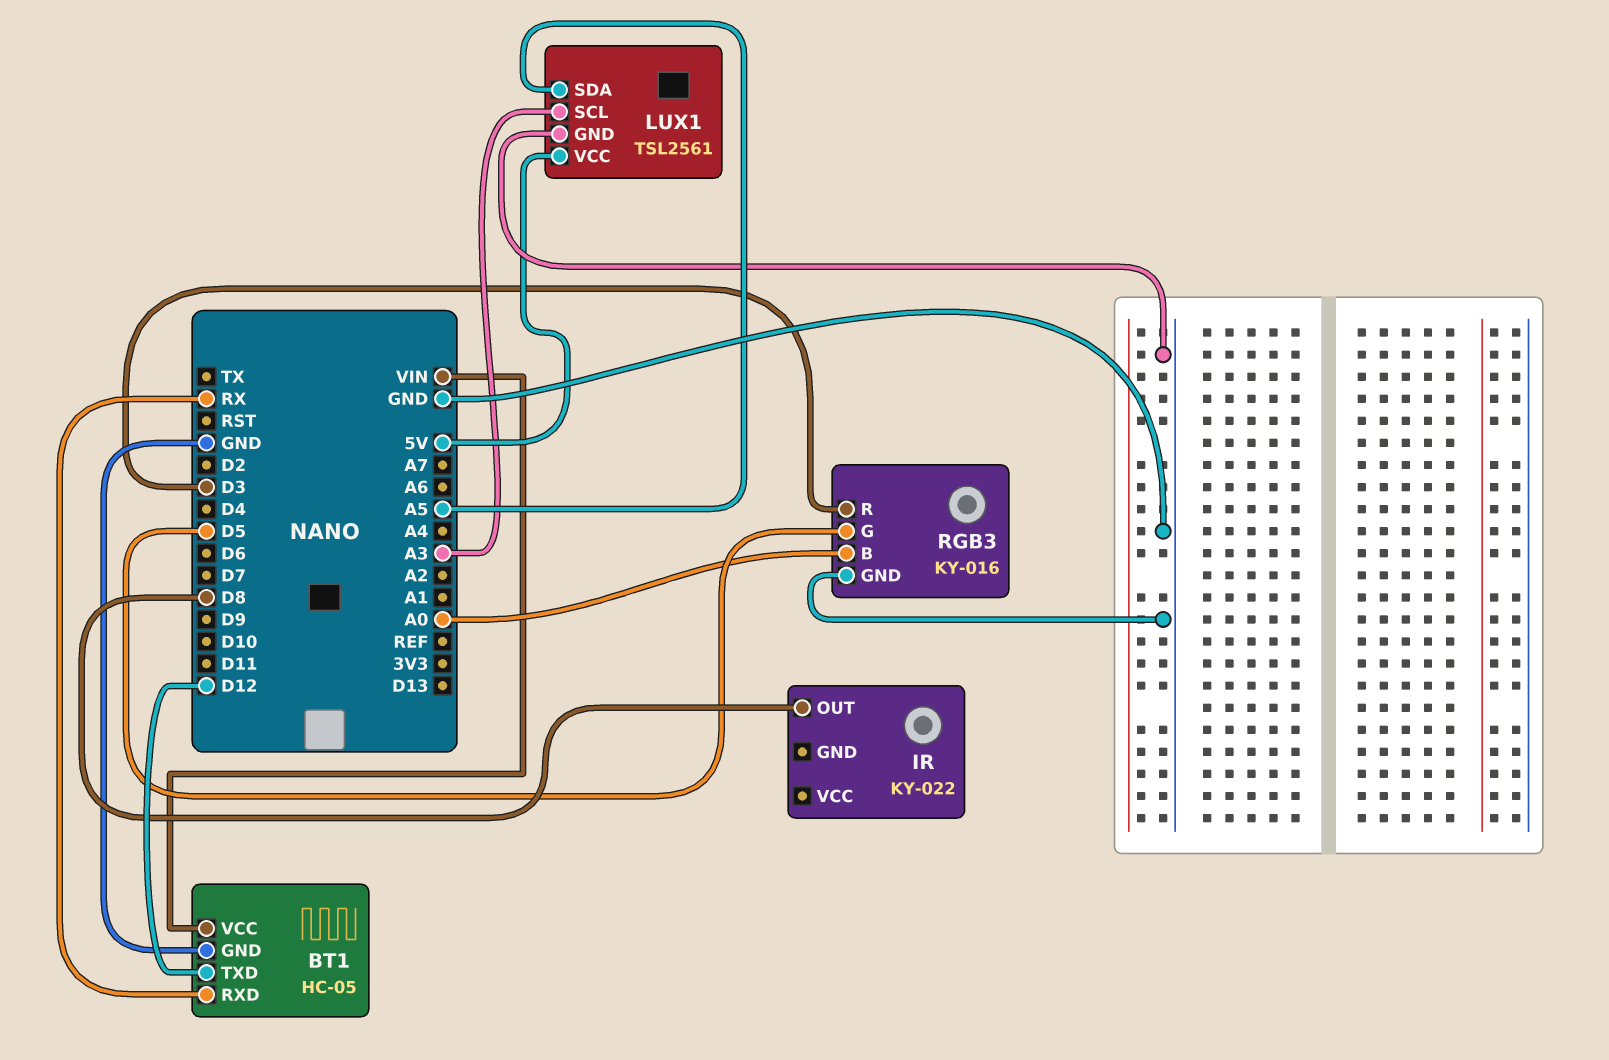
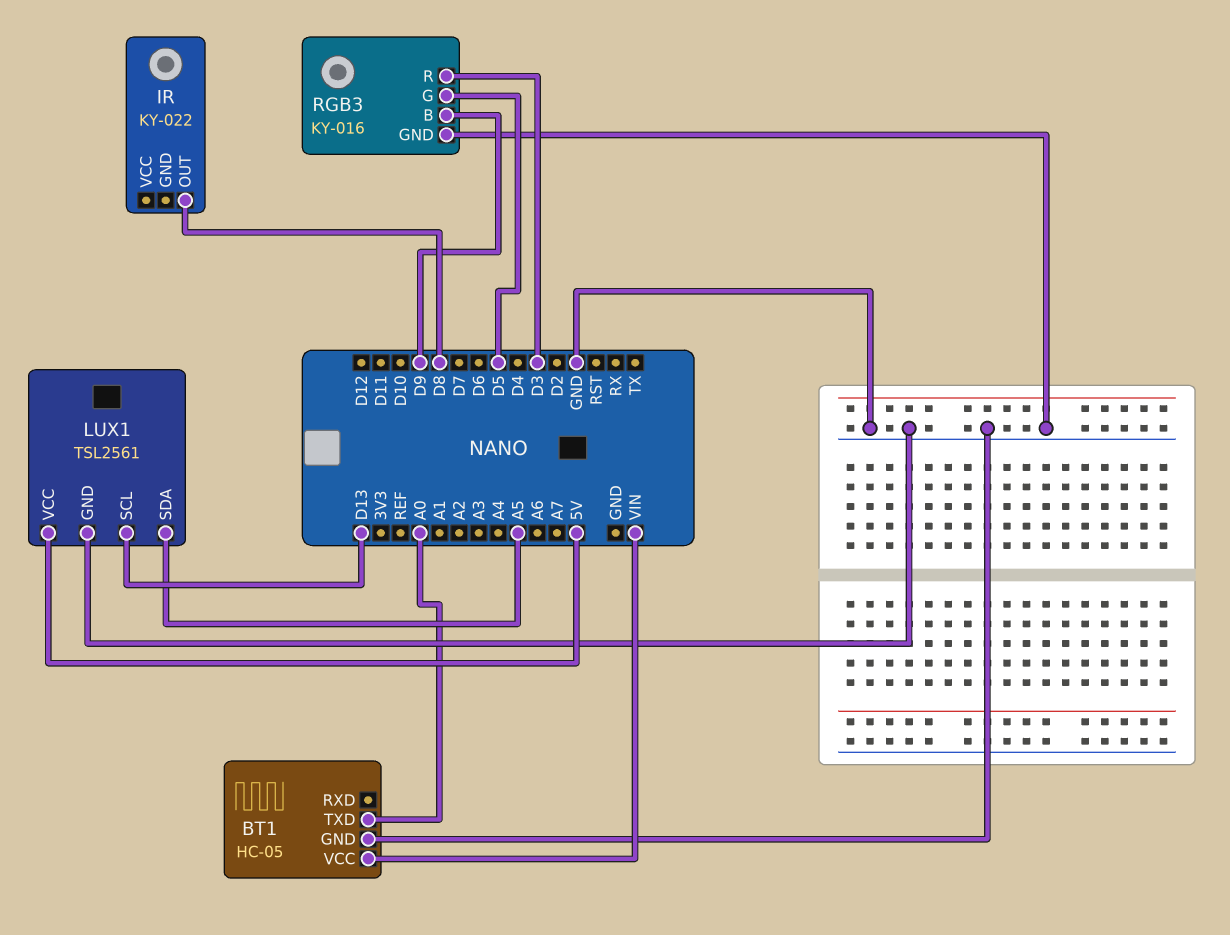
BT1 pin RXD: RX -> none
BT1 pin TXD: D12 -> A0
LUX1 pin SCL: A3 -> D13
RGB3 pin B: A0 -> D9

